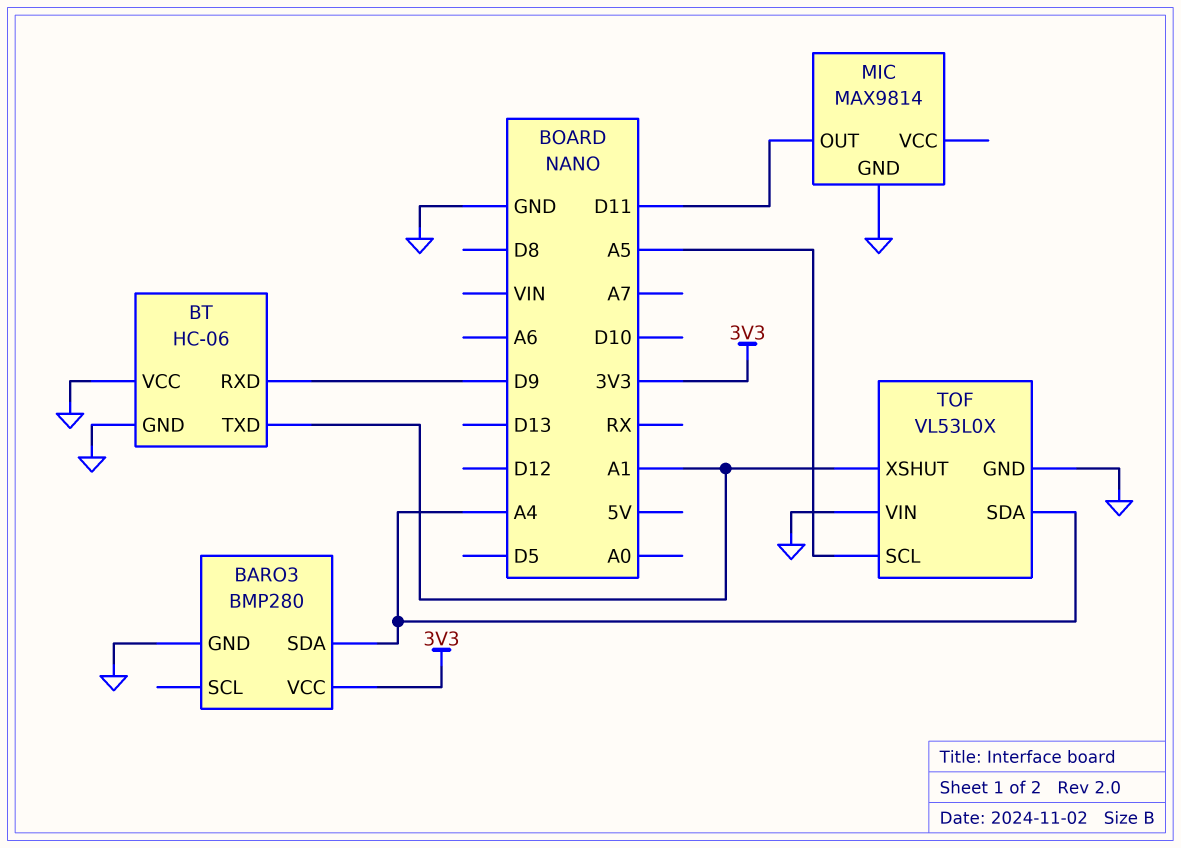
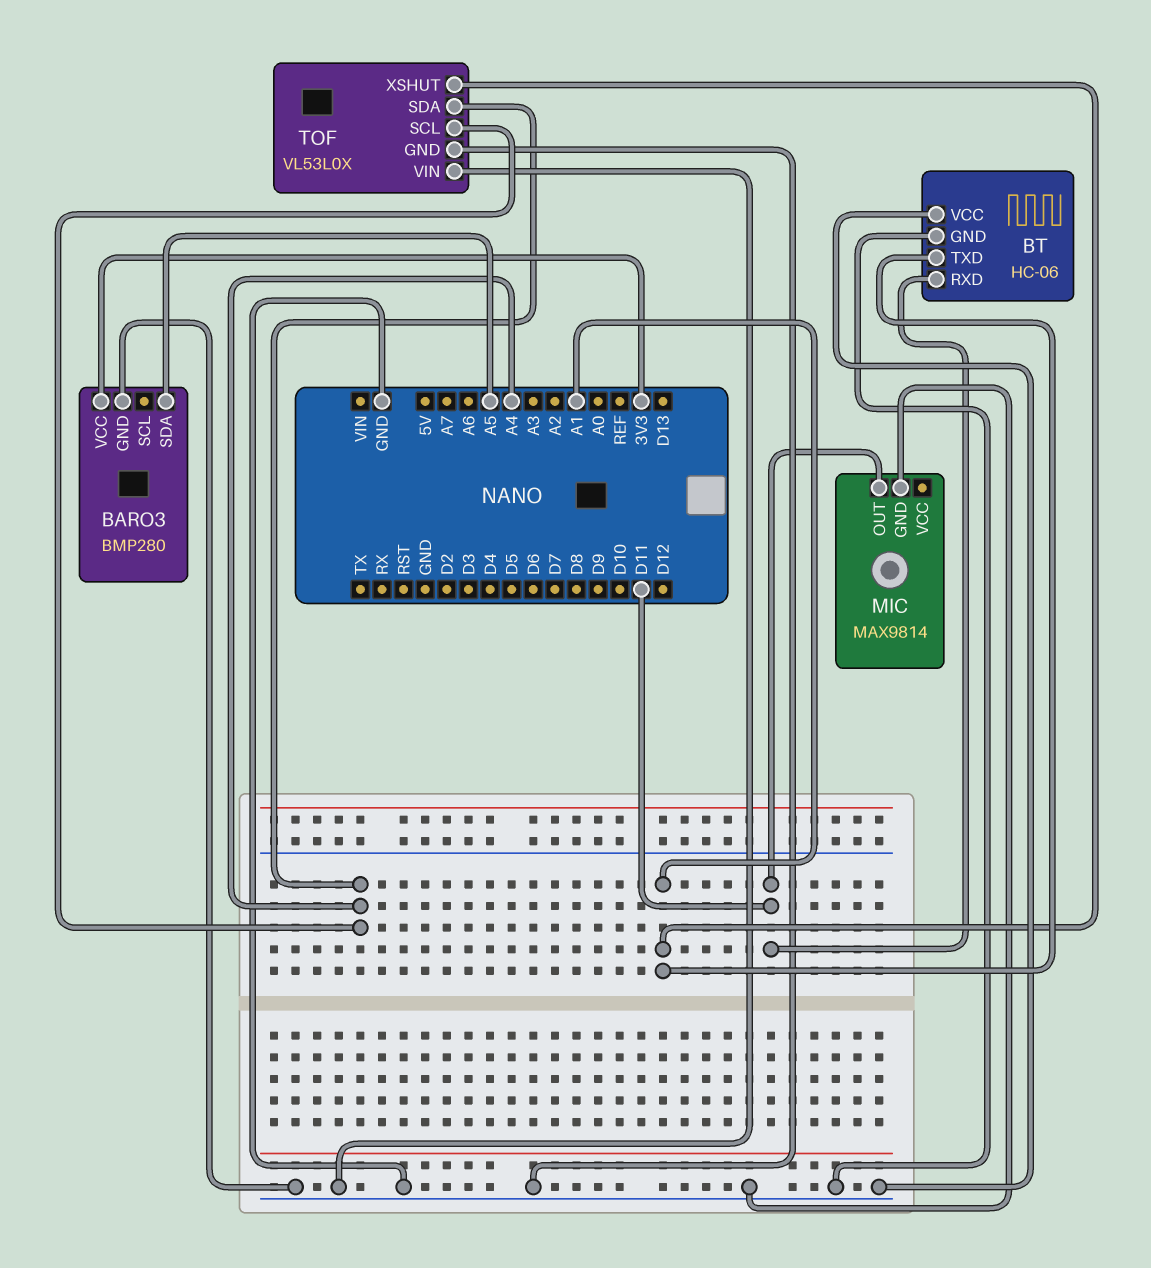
BARO3 pin SDA: A4 -> A5
BT pin RXD: D9 -> D11
TOF pin SCL: A5 -> A4

